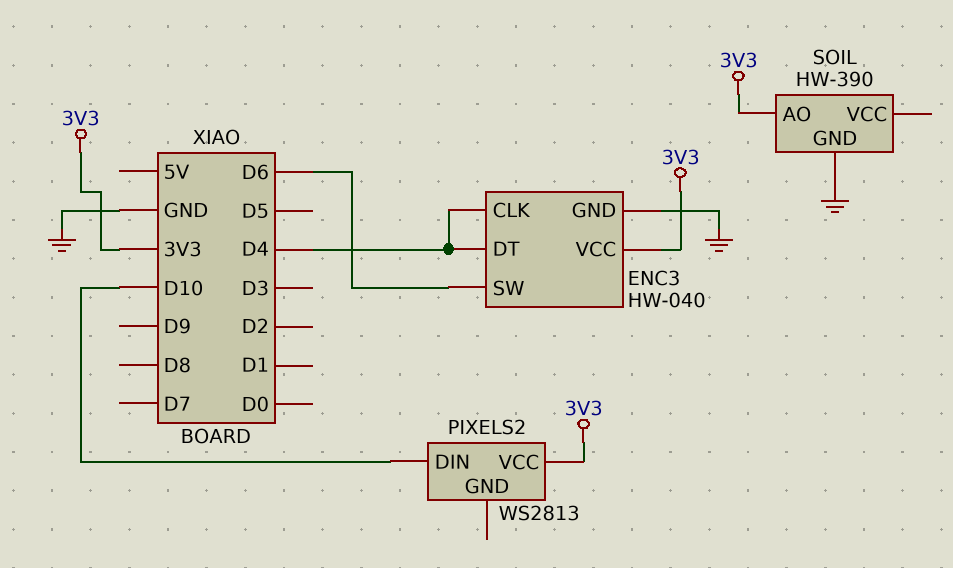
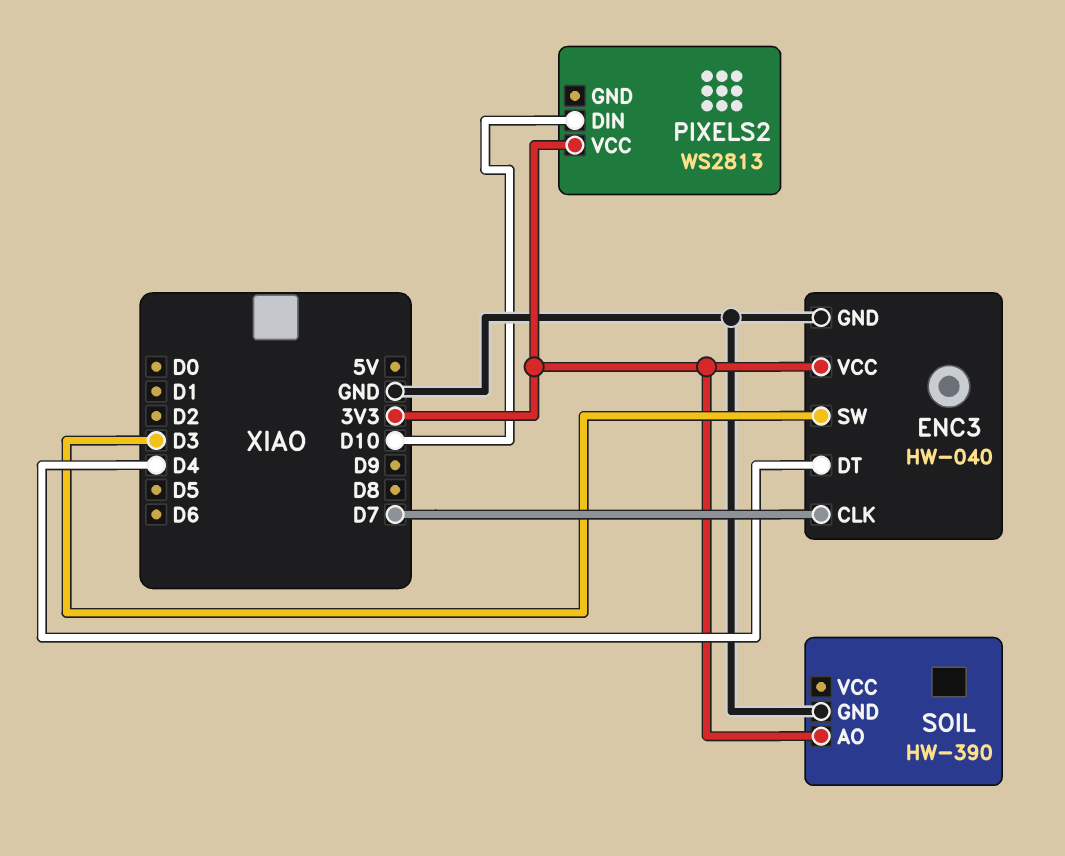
ENC3 pin CLK: D4 -> D7
ENC3 pin SW: D6 -> D3

